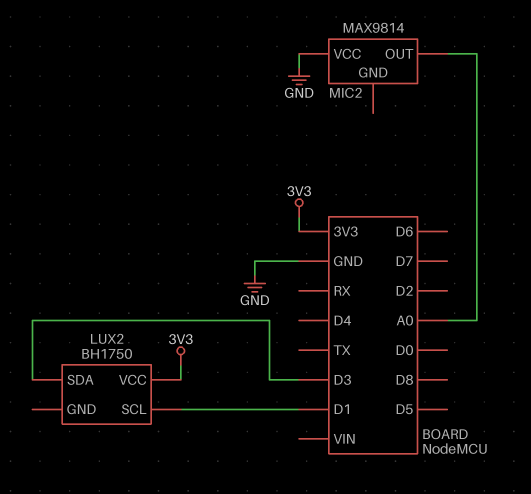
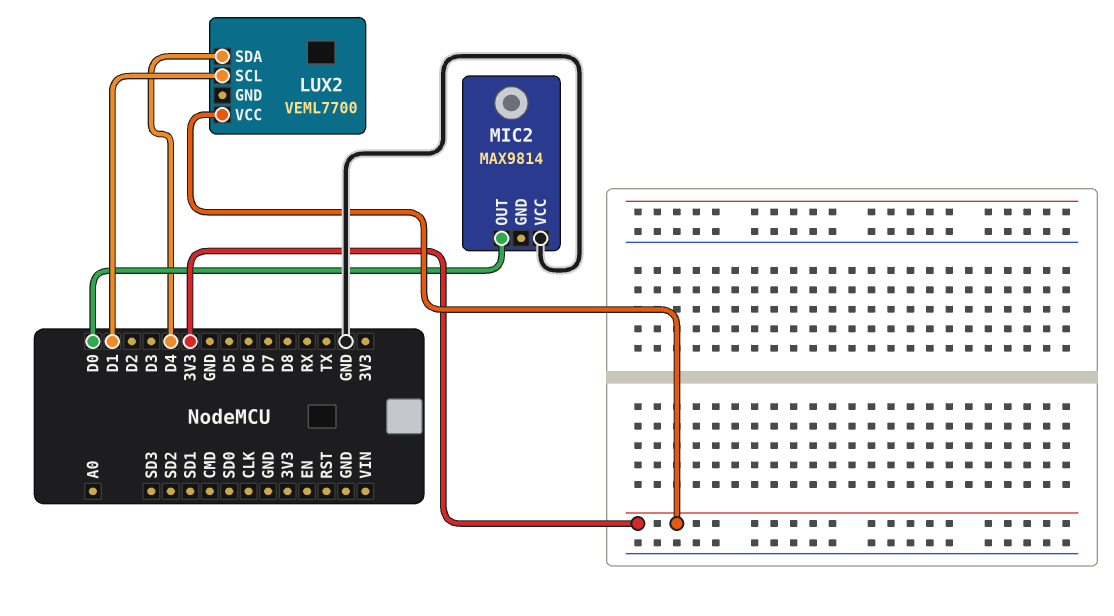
LUX2: BH1750 -> VEML7700
LUX2 pin SDA: D3 -> D4
MIC2 pin OUT: A0 -> D0

